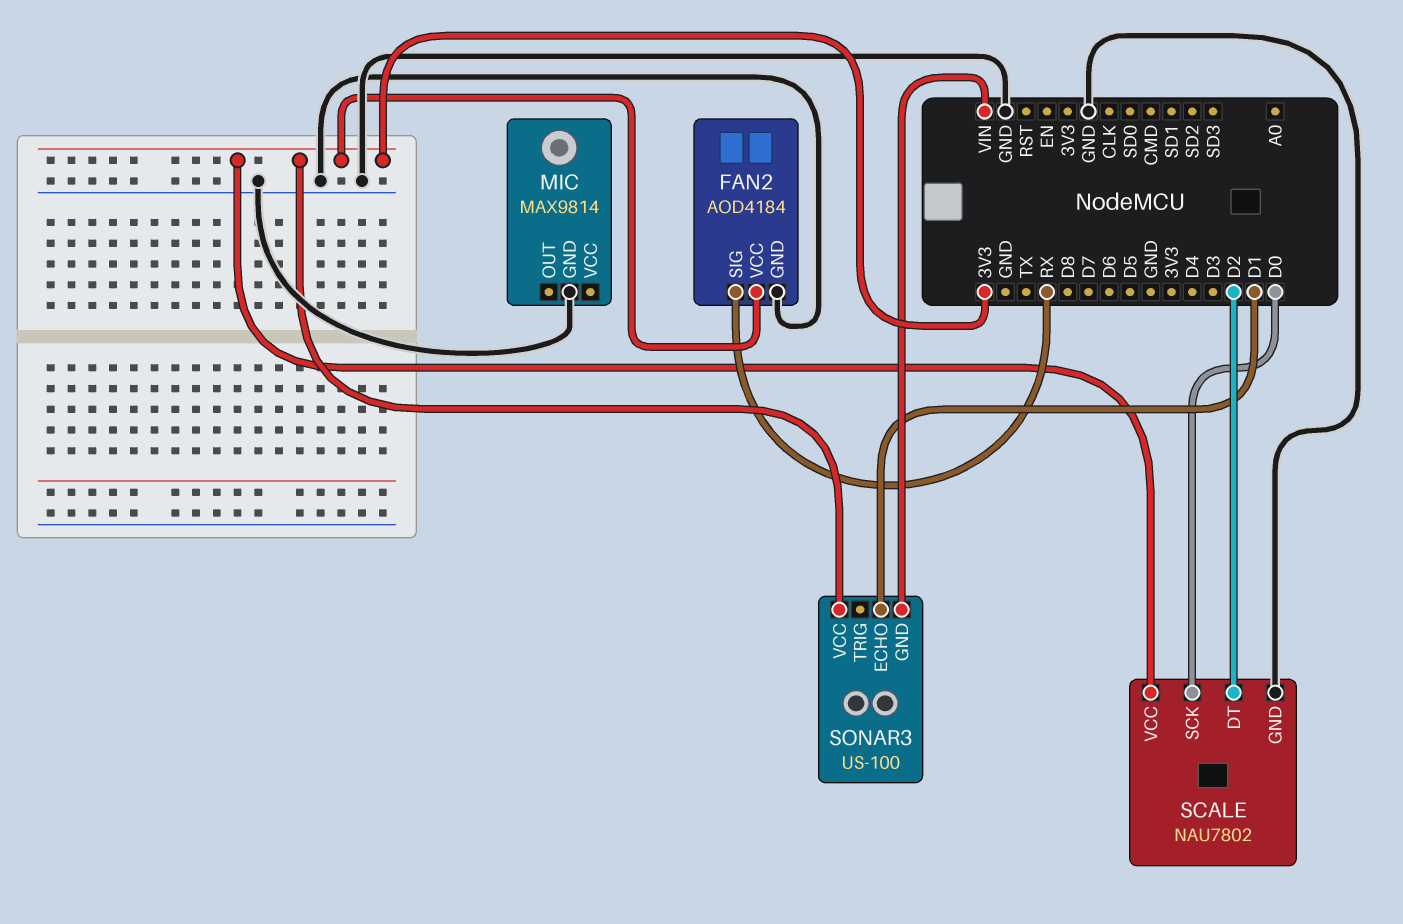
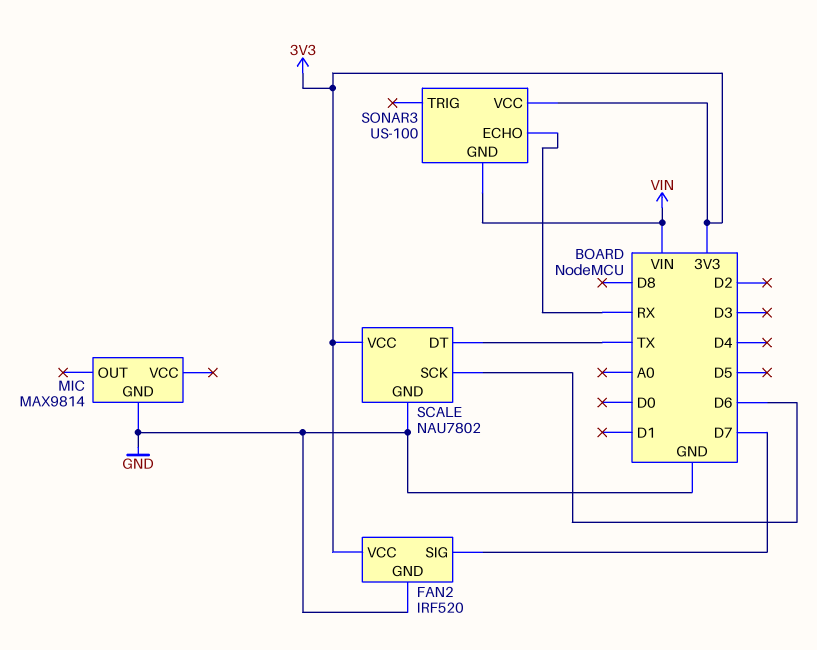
FAN2: AOD4184 -> IRF520
FAN2 pin SIG: RX -> D7
SCALE pin DT: D2 -> TX
SCALE pin SCK: D0 -> D6
SONAR3 pin ECHO: D1 -> RX

